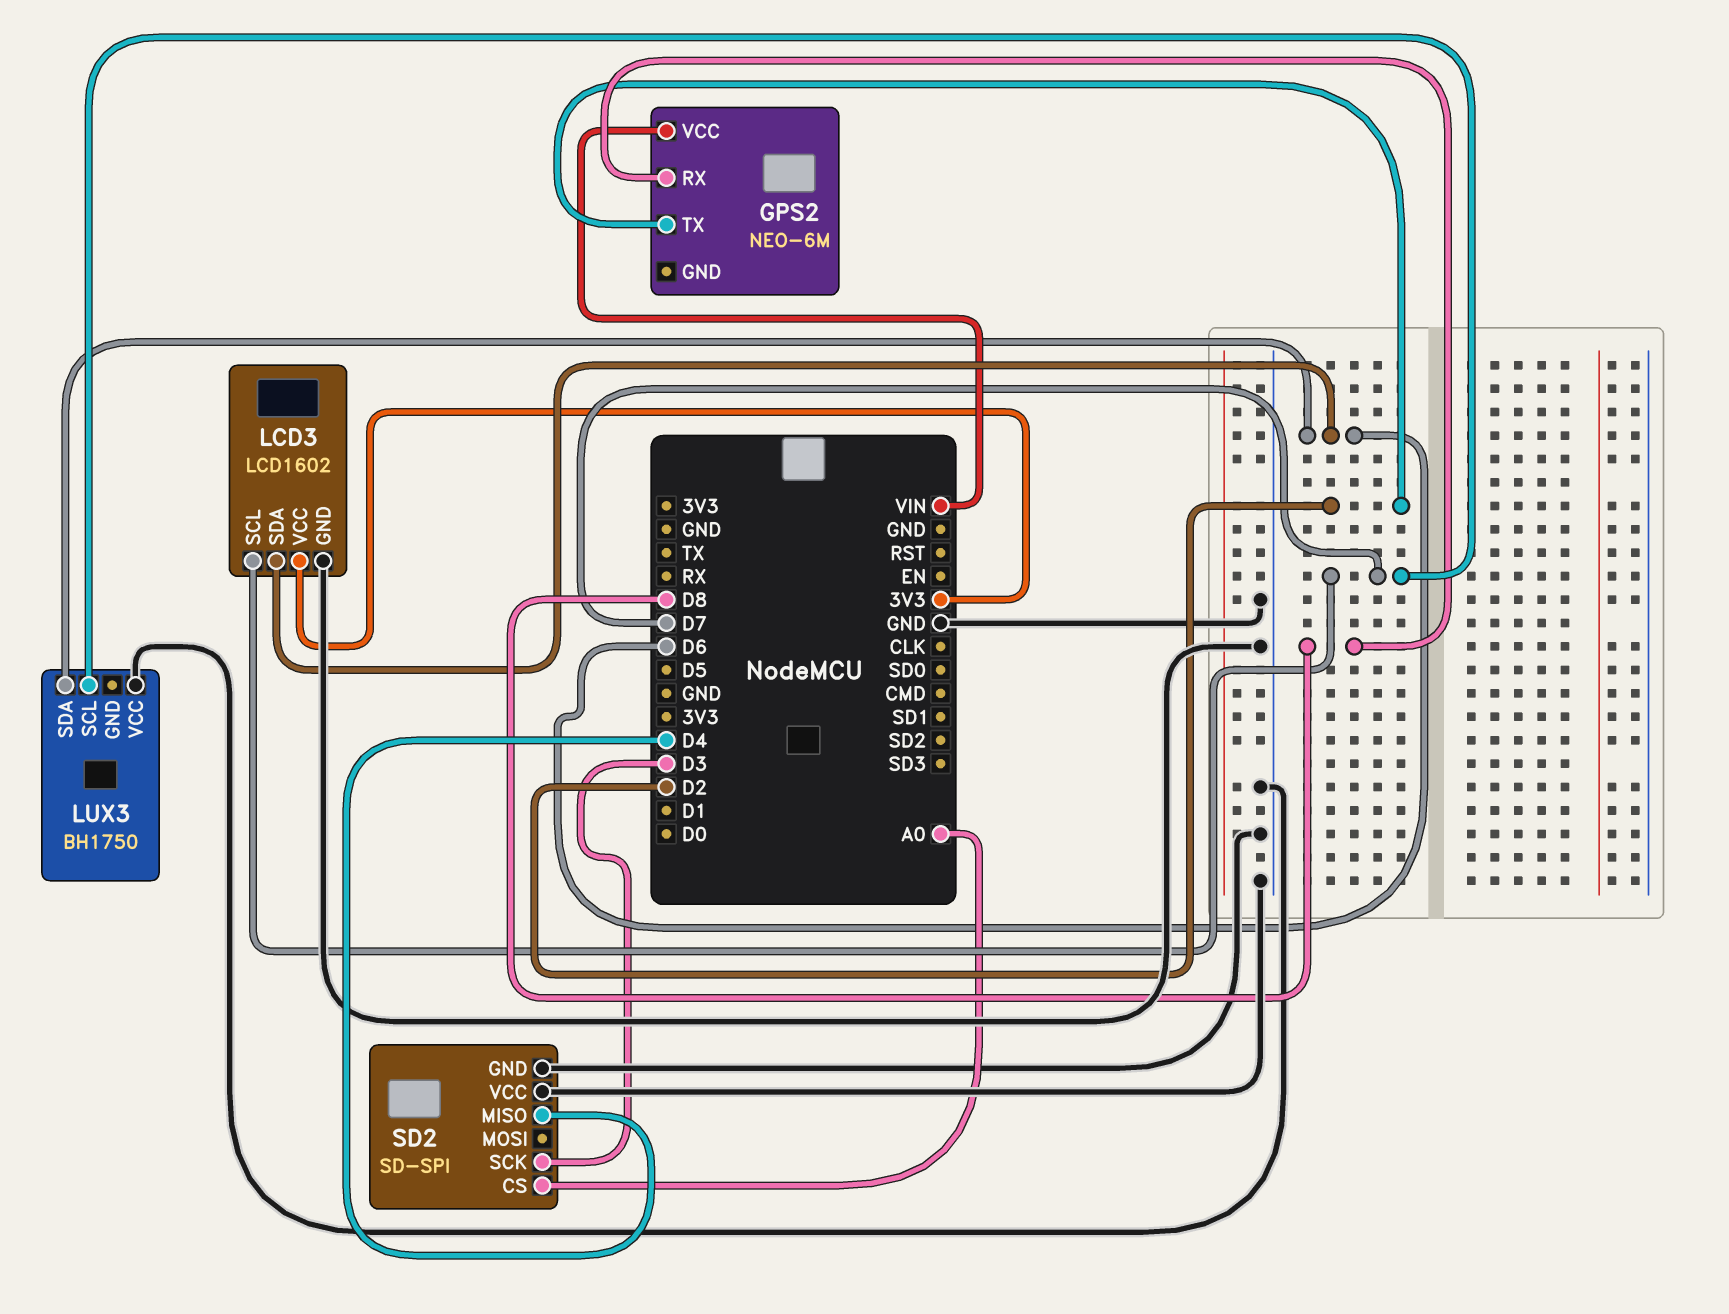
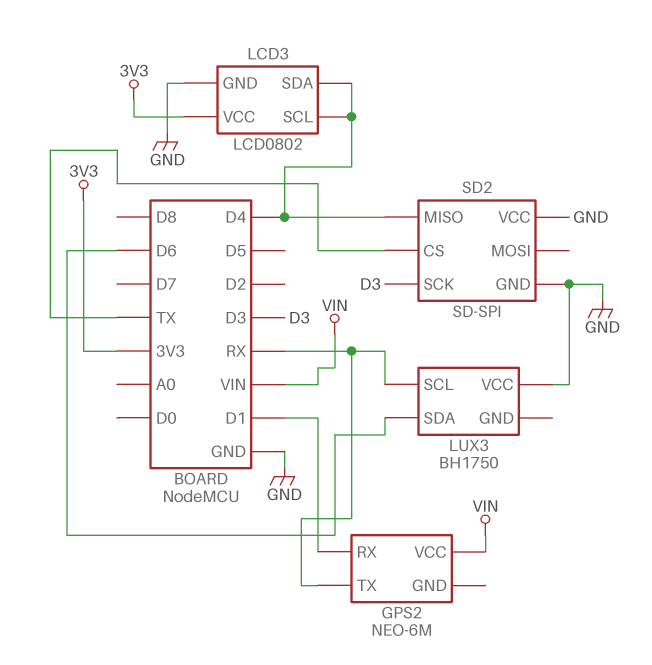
GPS2 pin RX: D8 -> D1
GPS2 pin TX: D2 -> RX
LCD3: LCD1602 -> LCD0802
LCD3 pin SCL: D7 -> D4
LCD3 pin SDA: D6 -> D4
LUX3 pin SCL: D7 -> RX
SD2 pin CS: A0 -> TX

